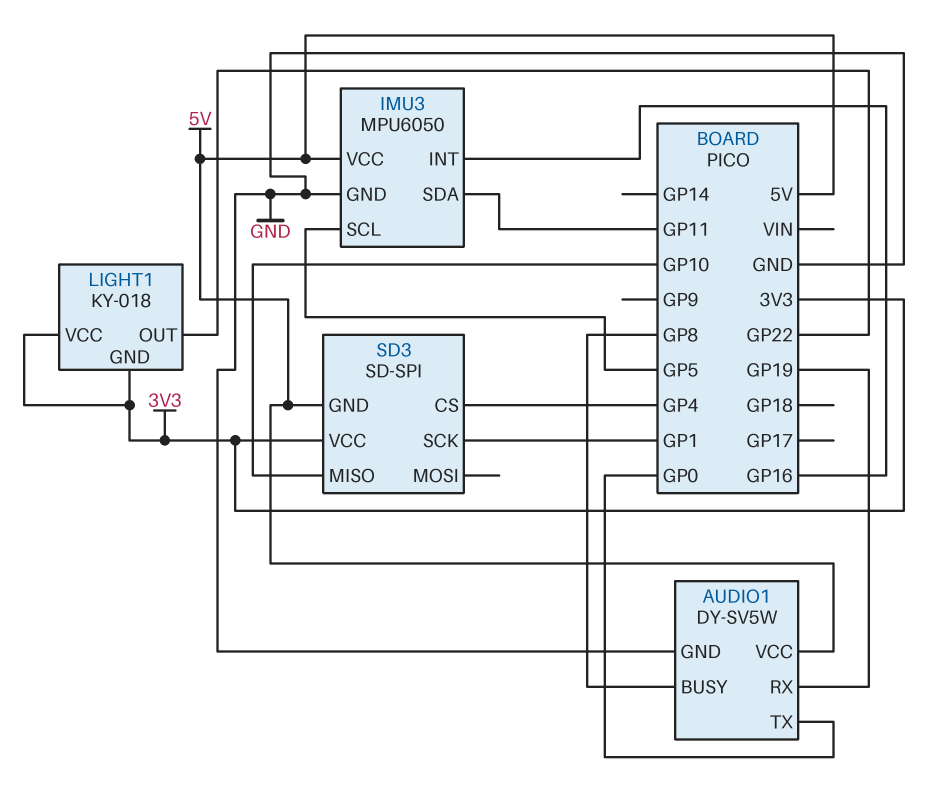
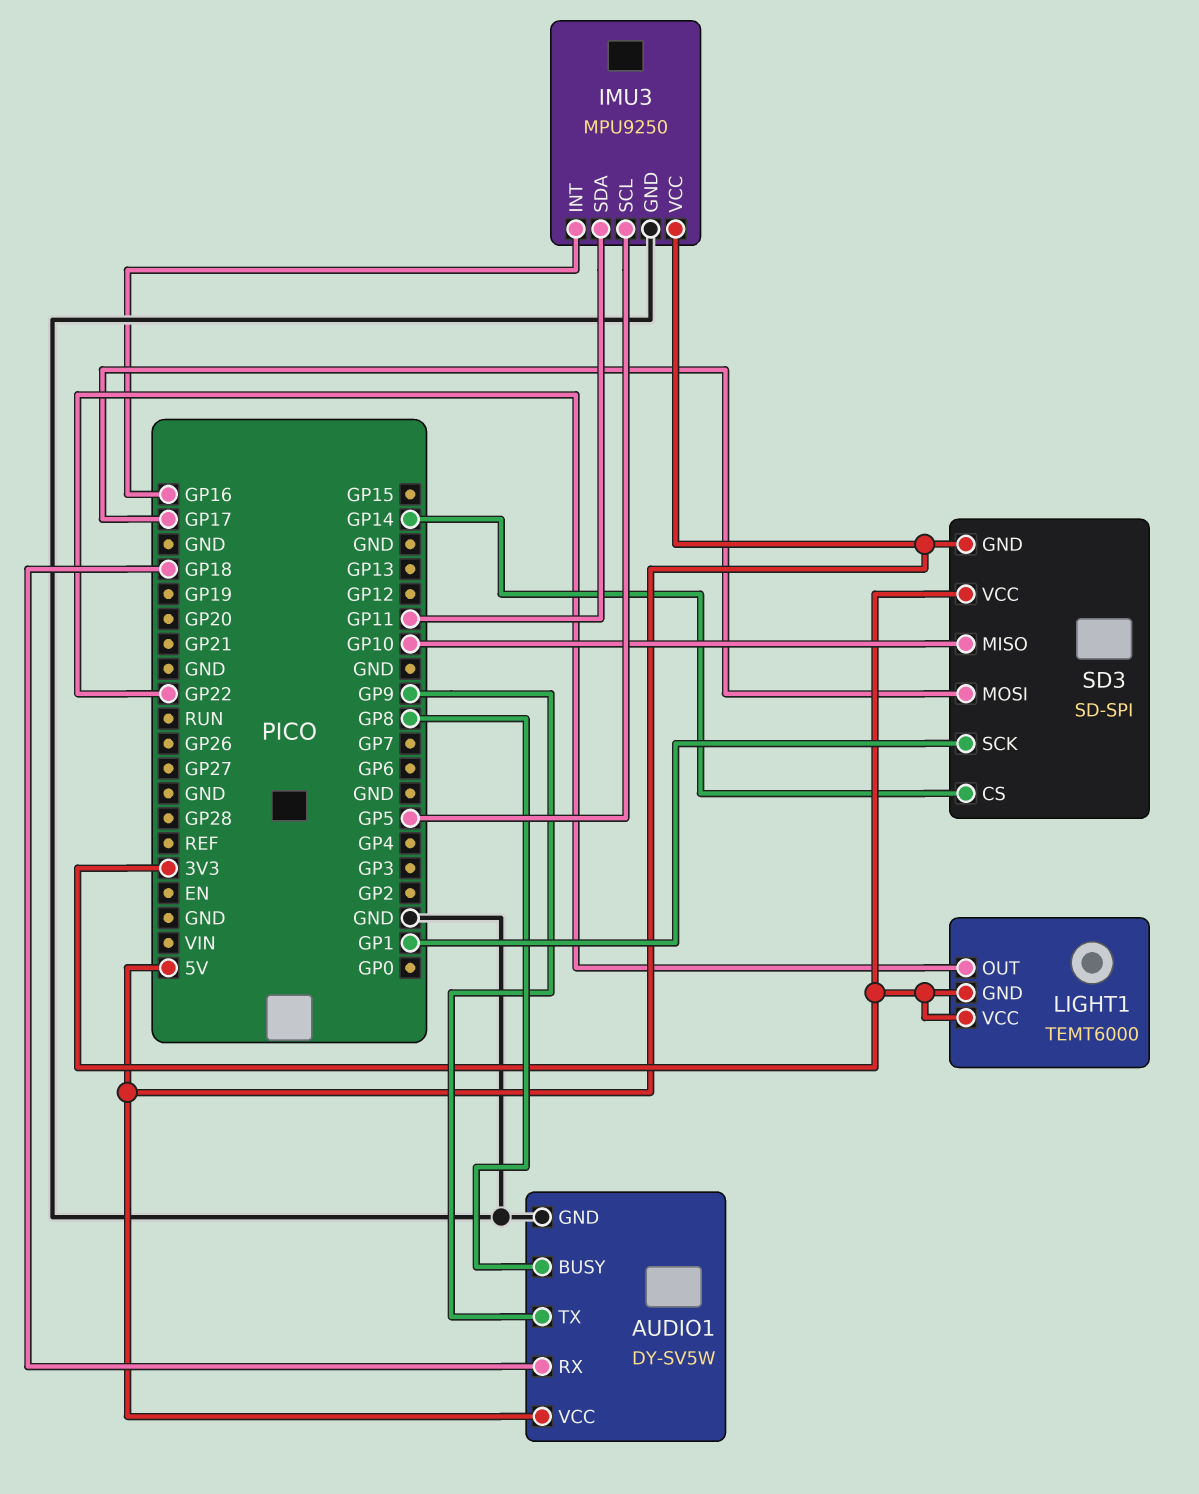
AUDIO1 pin RX: GP19 -> GP18
AUDIO1 pin TX: GP0 -> GP9
IMU3: MPU6050 -> MPU9250
LIGHT1: KY-018 -> TEMT6000
SD3 pin CS: GP4 -> GP14
SD3 pin MOSI: none -> GP17

